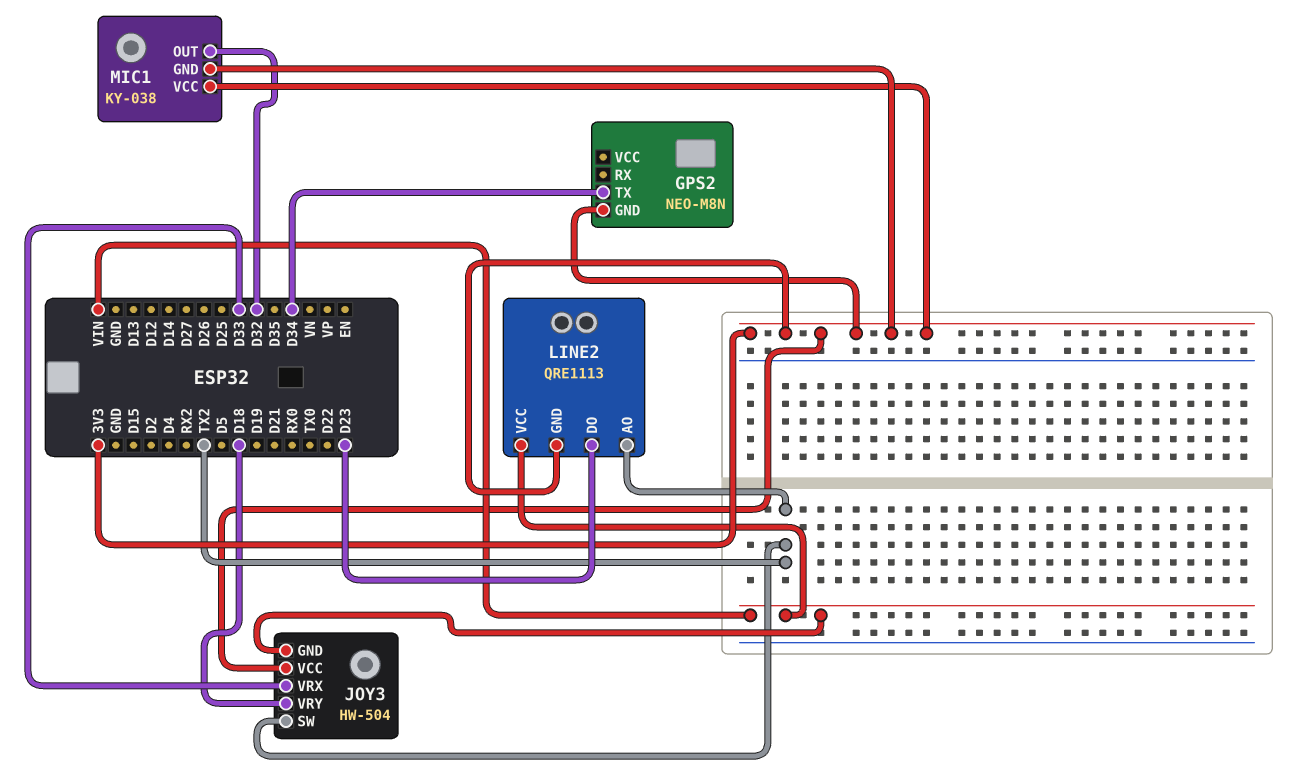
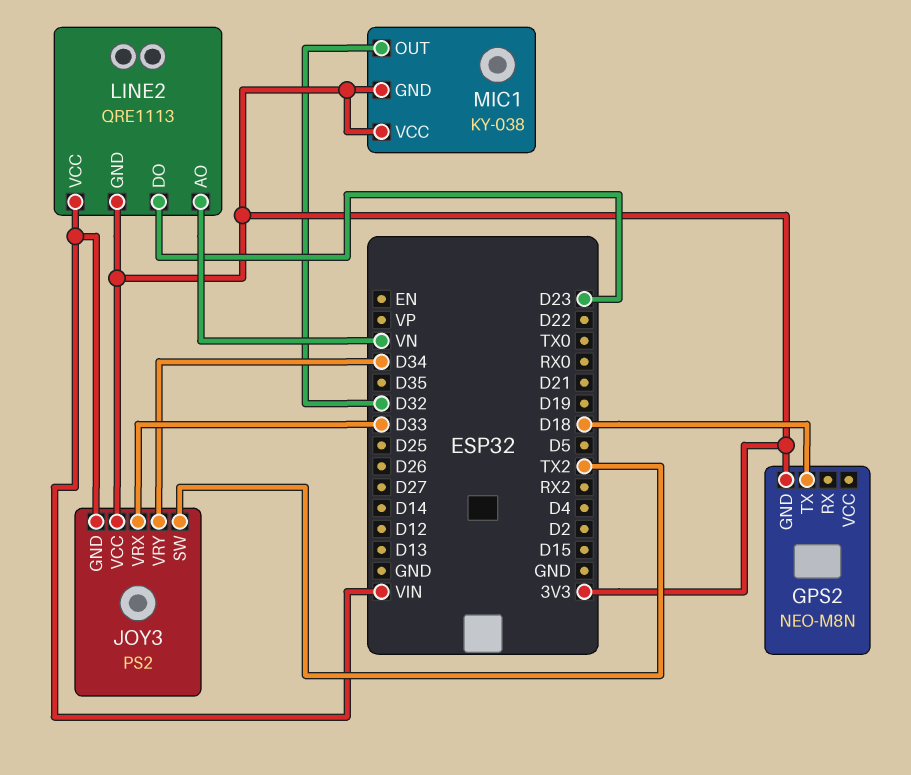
GPS2 pin TX: D34 -> D18
JOY3: HW-504 -> PS2
JOY3 pin VRY: D18 -> D34
LINE2 pin AO: TX2 -> VN

